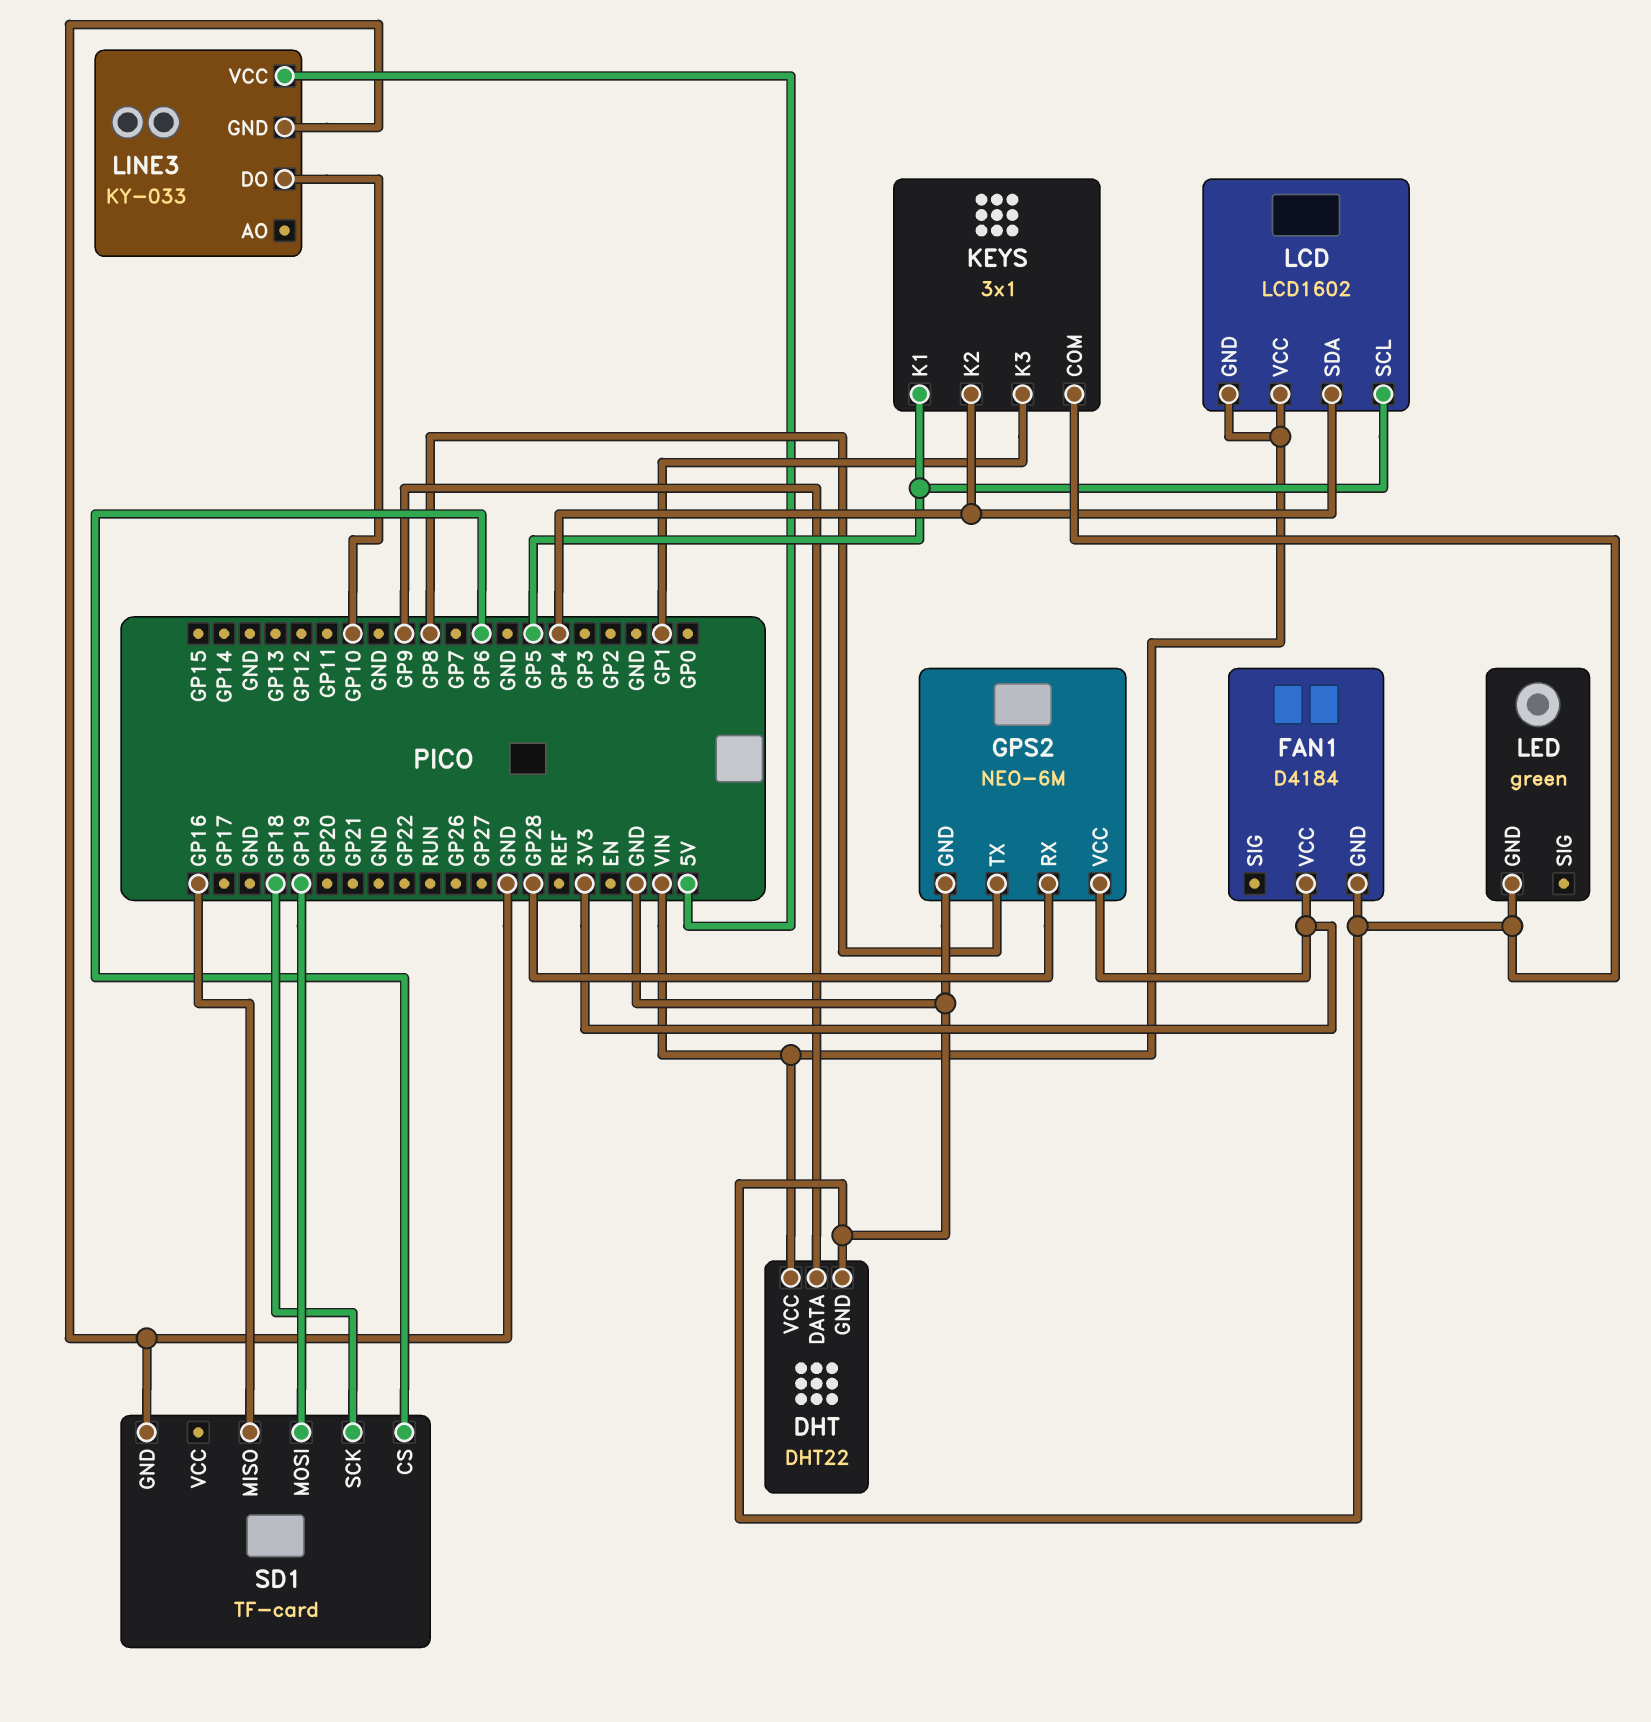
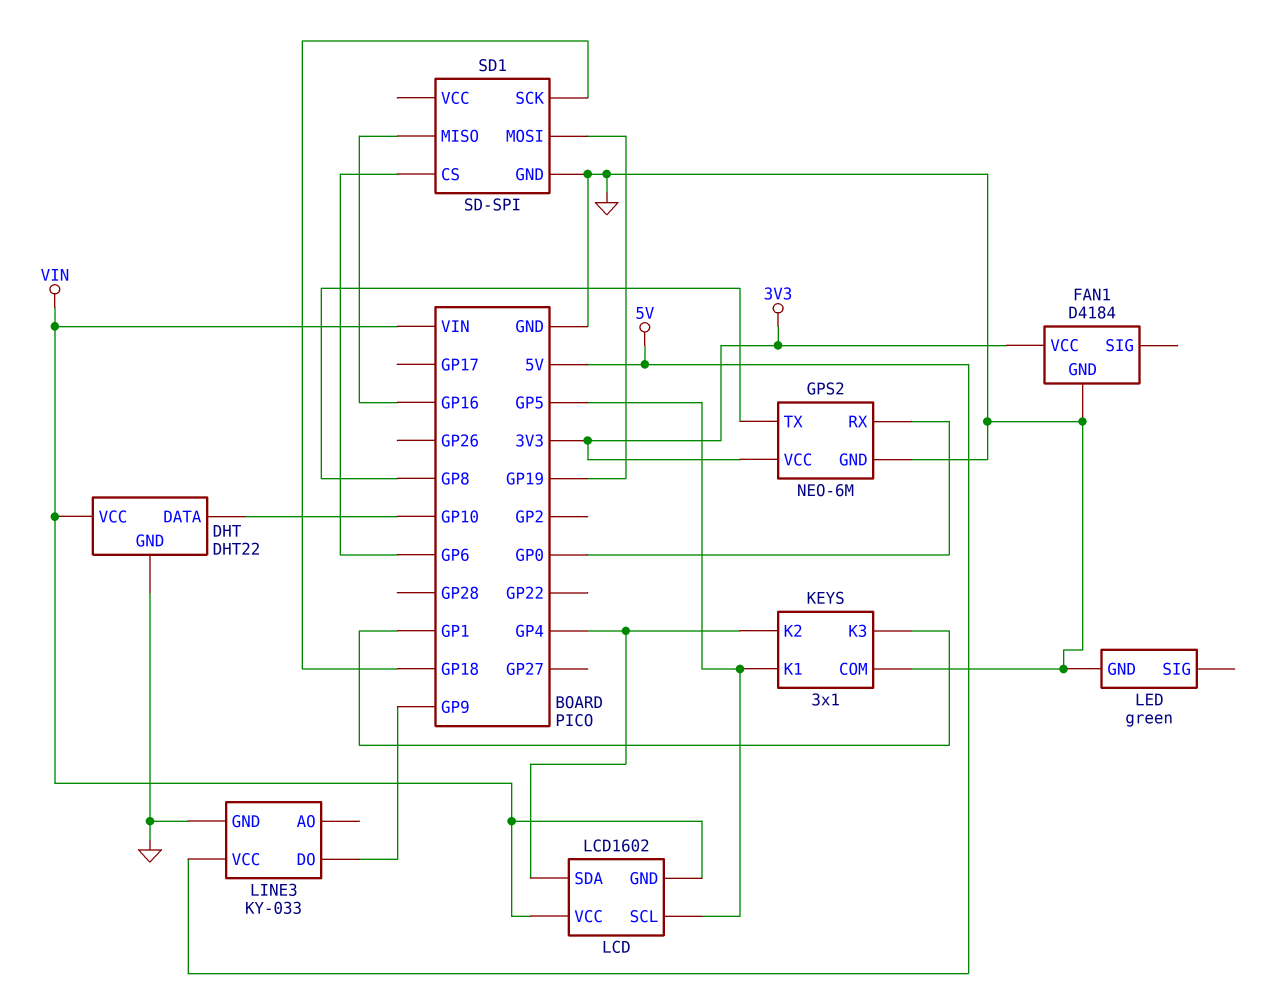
DHT pin DATA: GP9 -> GP10
GPS2 pin RX: GP28 -> GP0
LINE3 pin DO: GP10 -> GP9
SD1: TF-card -> SD-SPI

